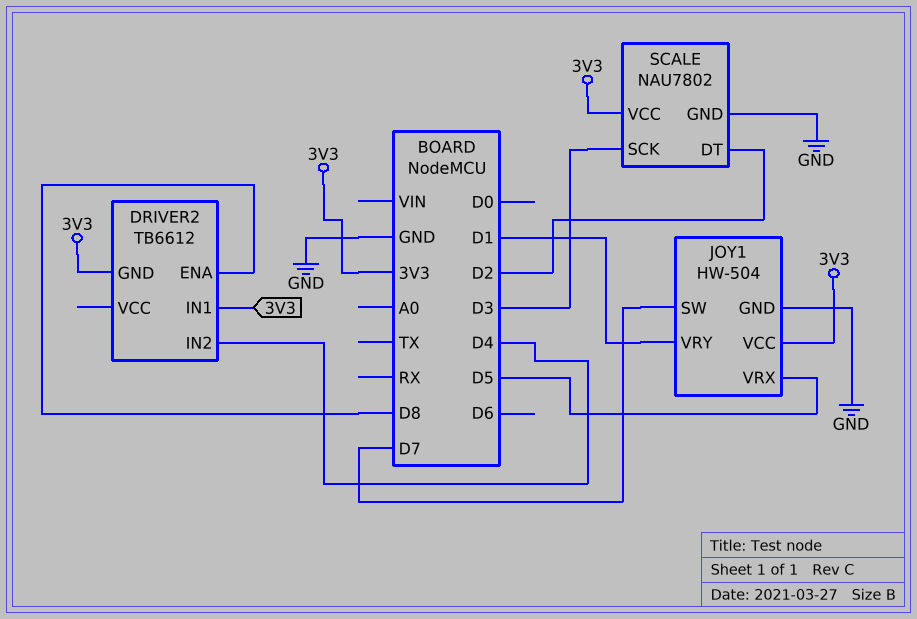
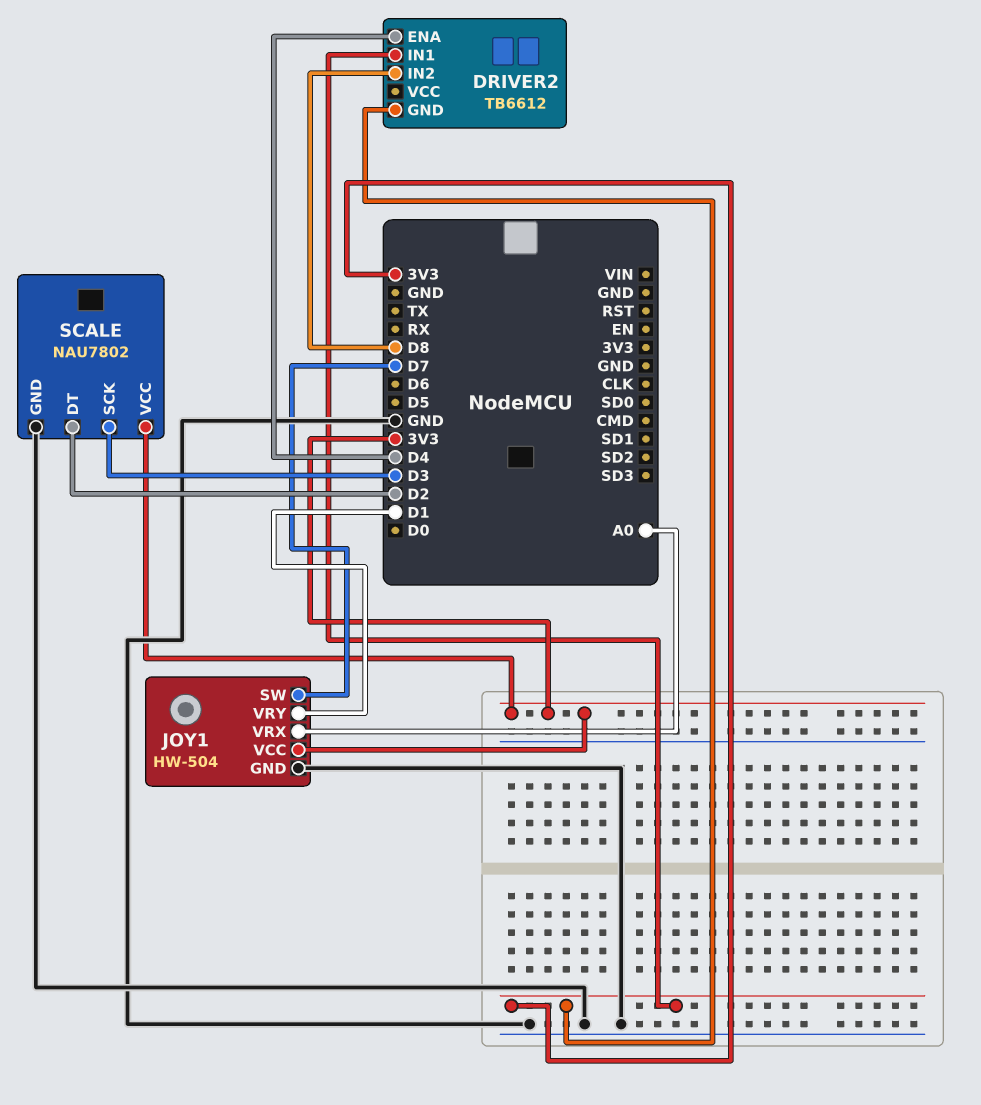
DRIVER2 pin ENA: D8 -> D4
DRIVER2 pin IN2: D4 -> D8
JOY1 pin VRX: D5 -> A0

